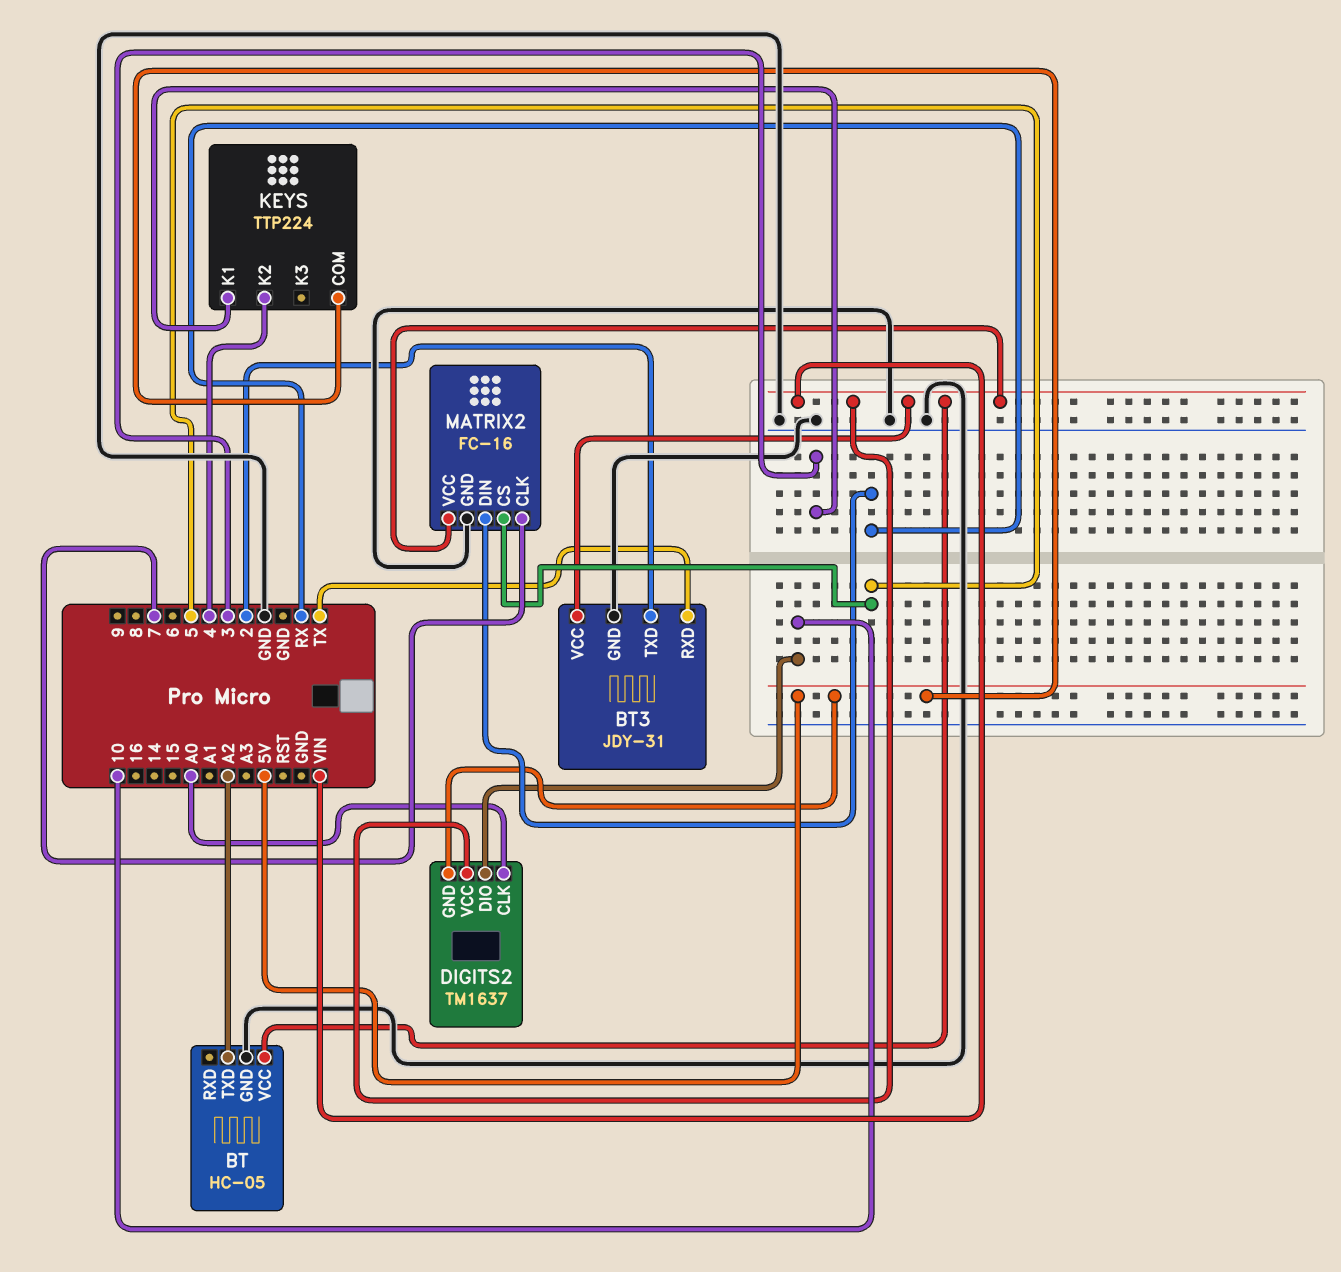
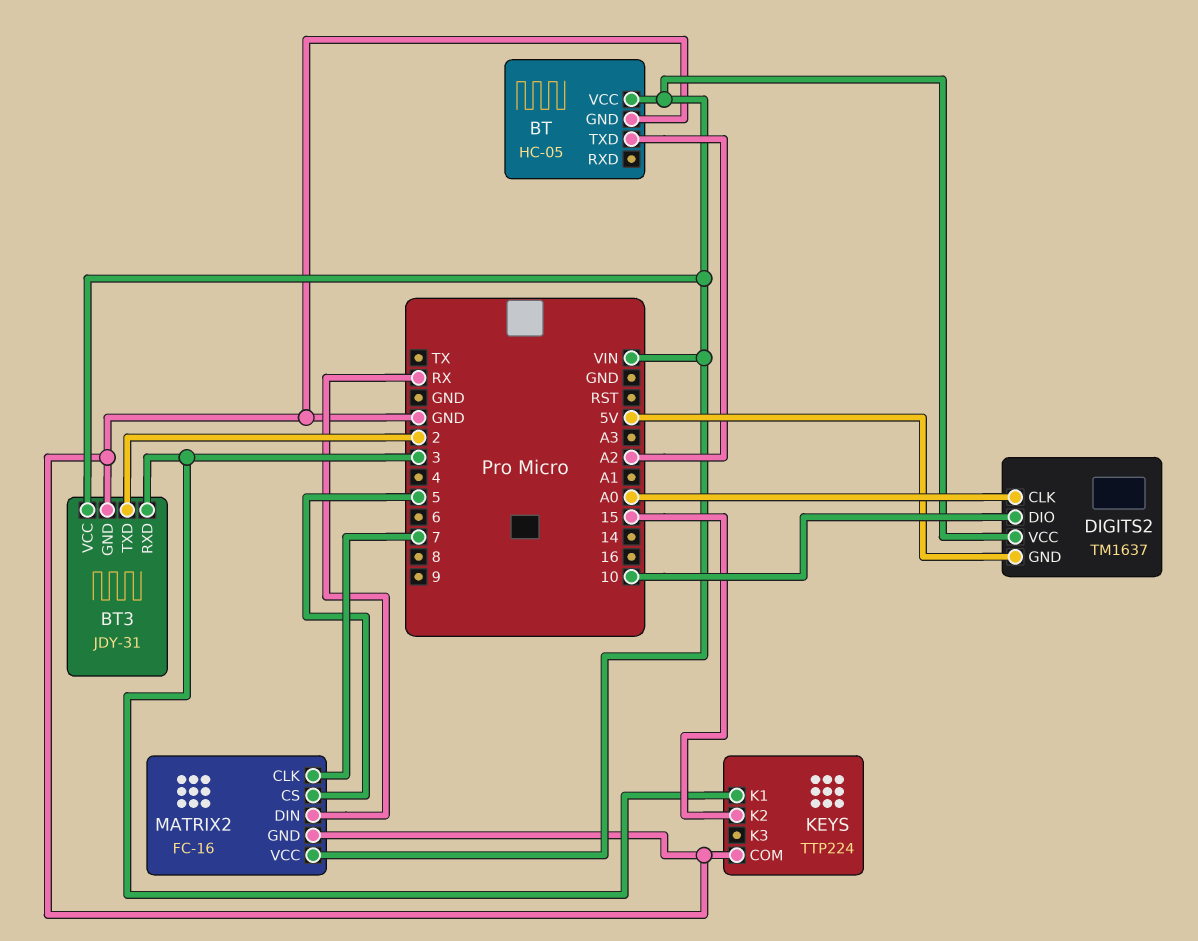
BT3 pin RXD: TX -> 3
KEYS pin COM: 5V -> GND
KEYS pin K2: 4 -> 15

